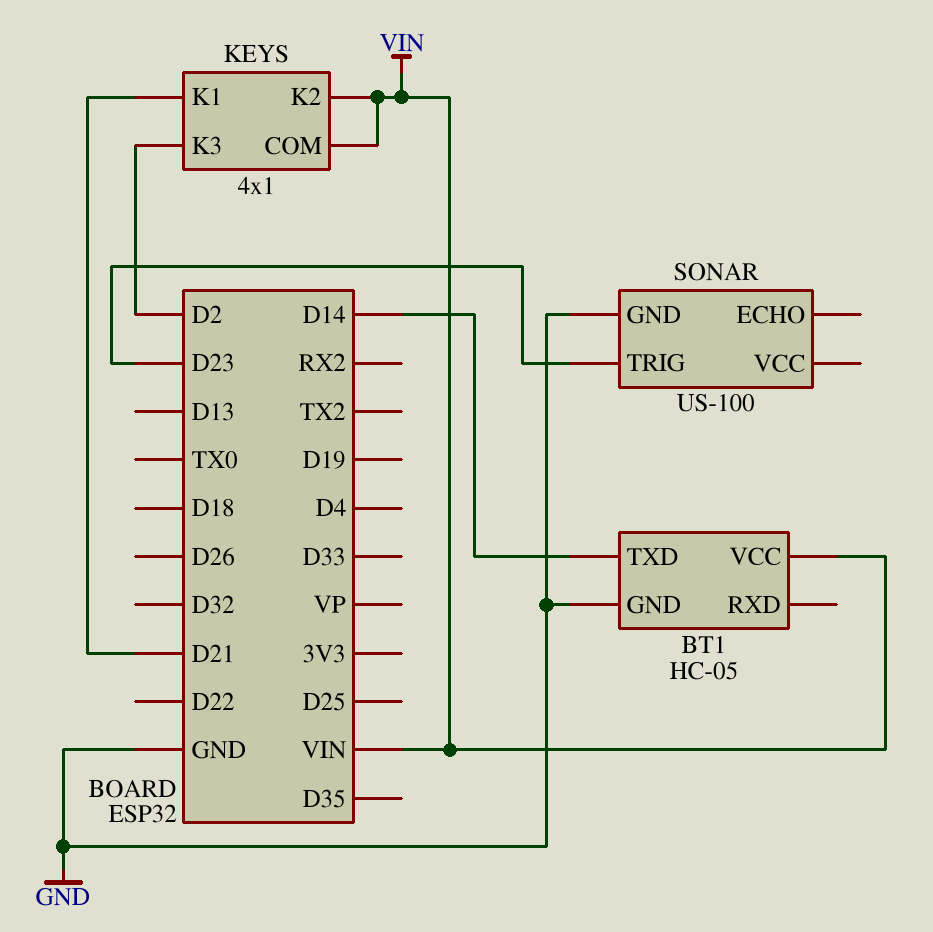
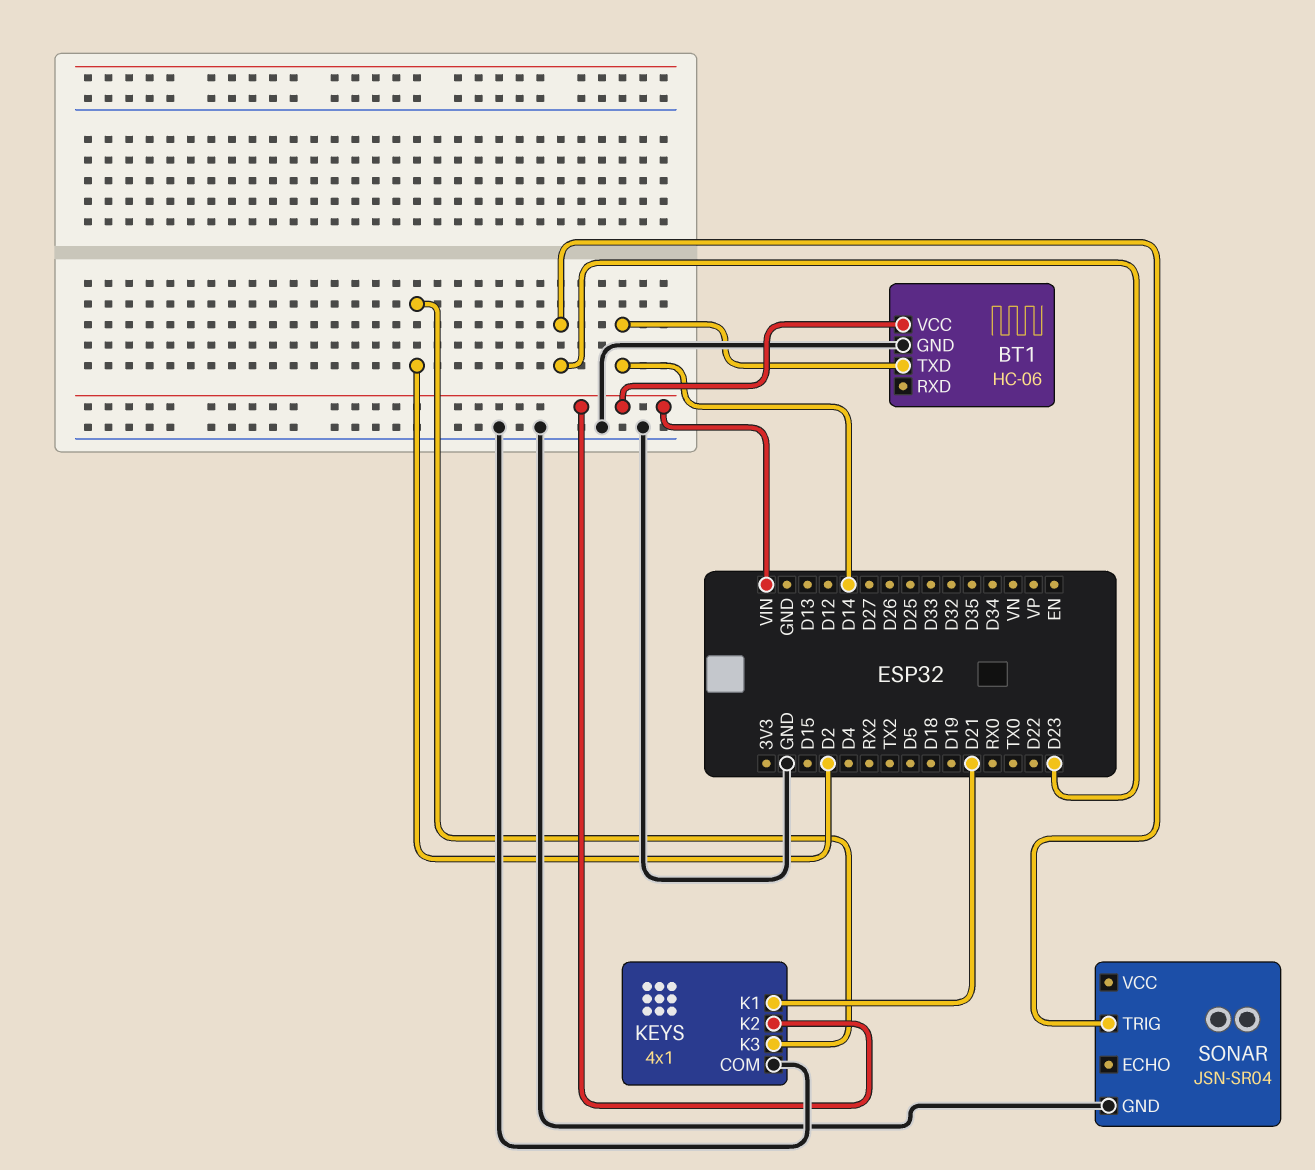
BT1: HC-05 -> HC-06
KEYS pin COM: VIN -> GND
SONAR: US-100 -> JSN-SR04

